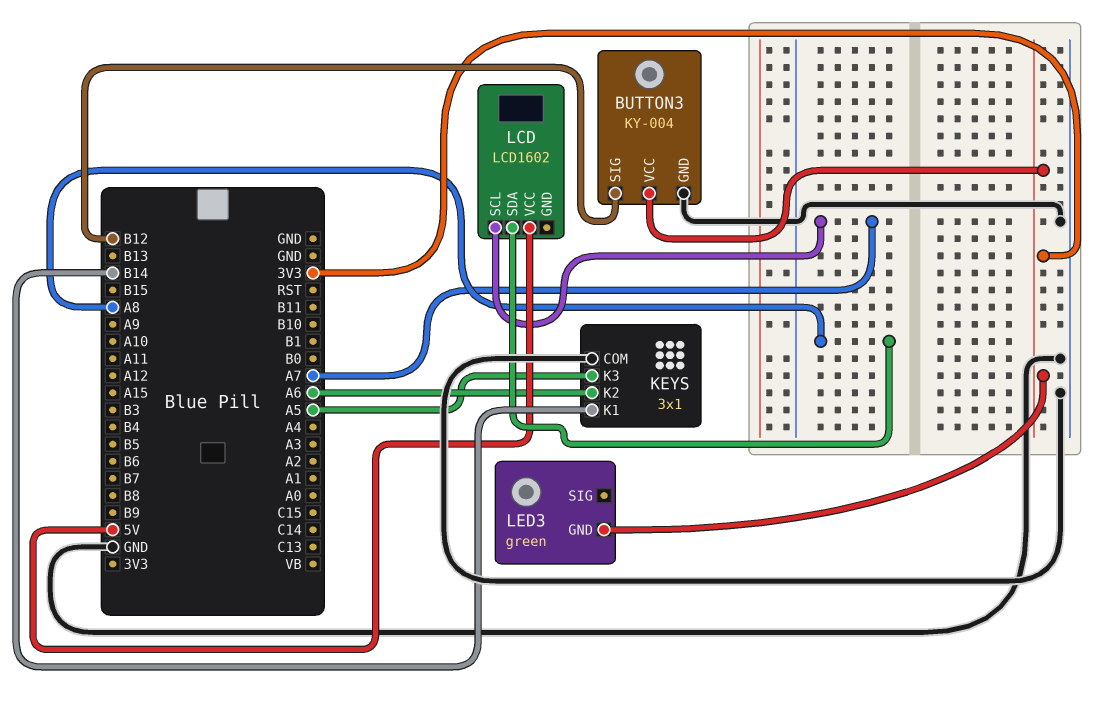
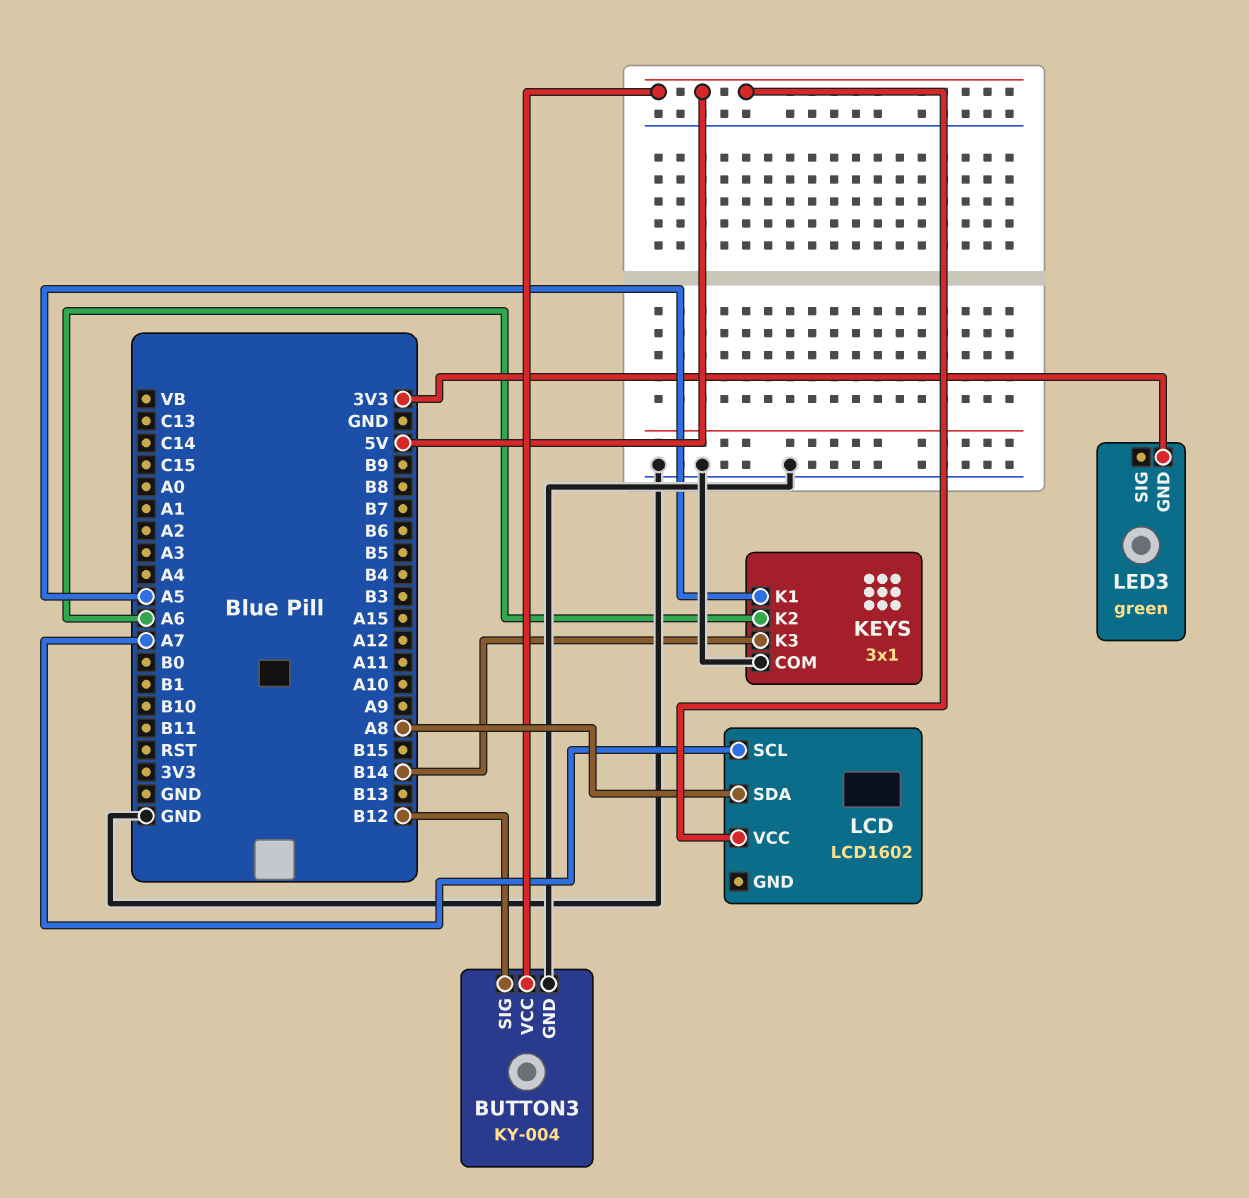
BUTTON3 pin VCC: 3V3 -> 5V
KEYS pin K1: B14 -> A5
KEYS pin K3: A5 -> B14

